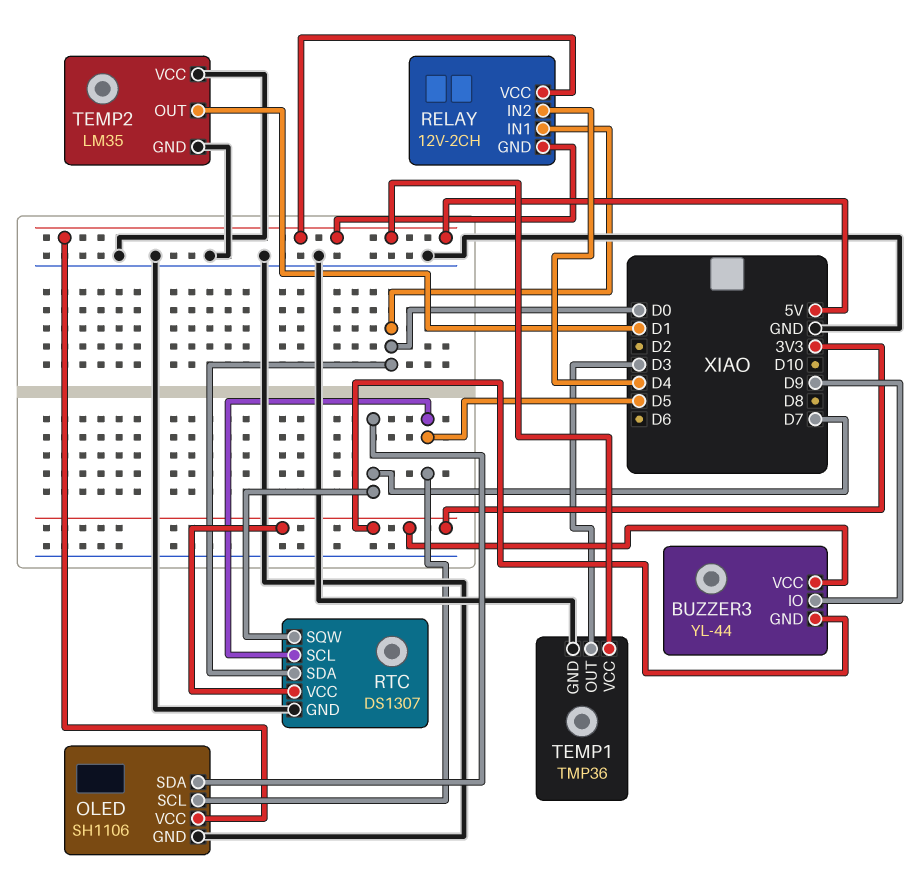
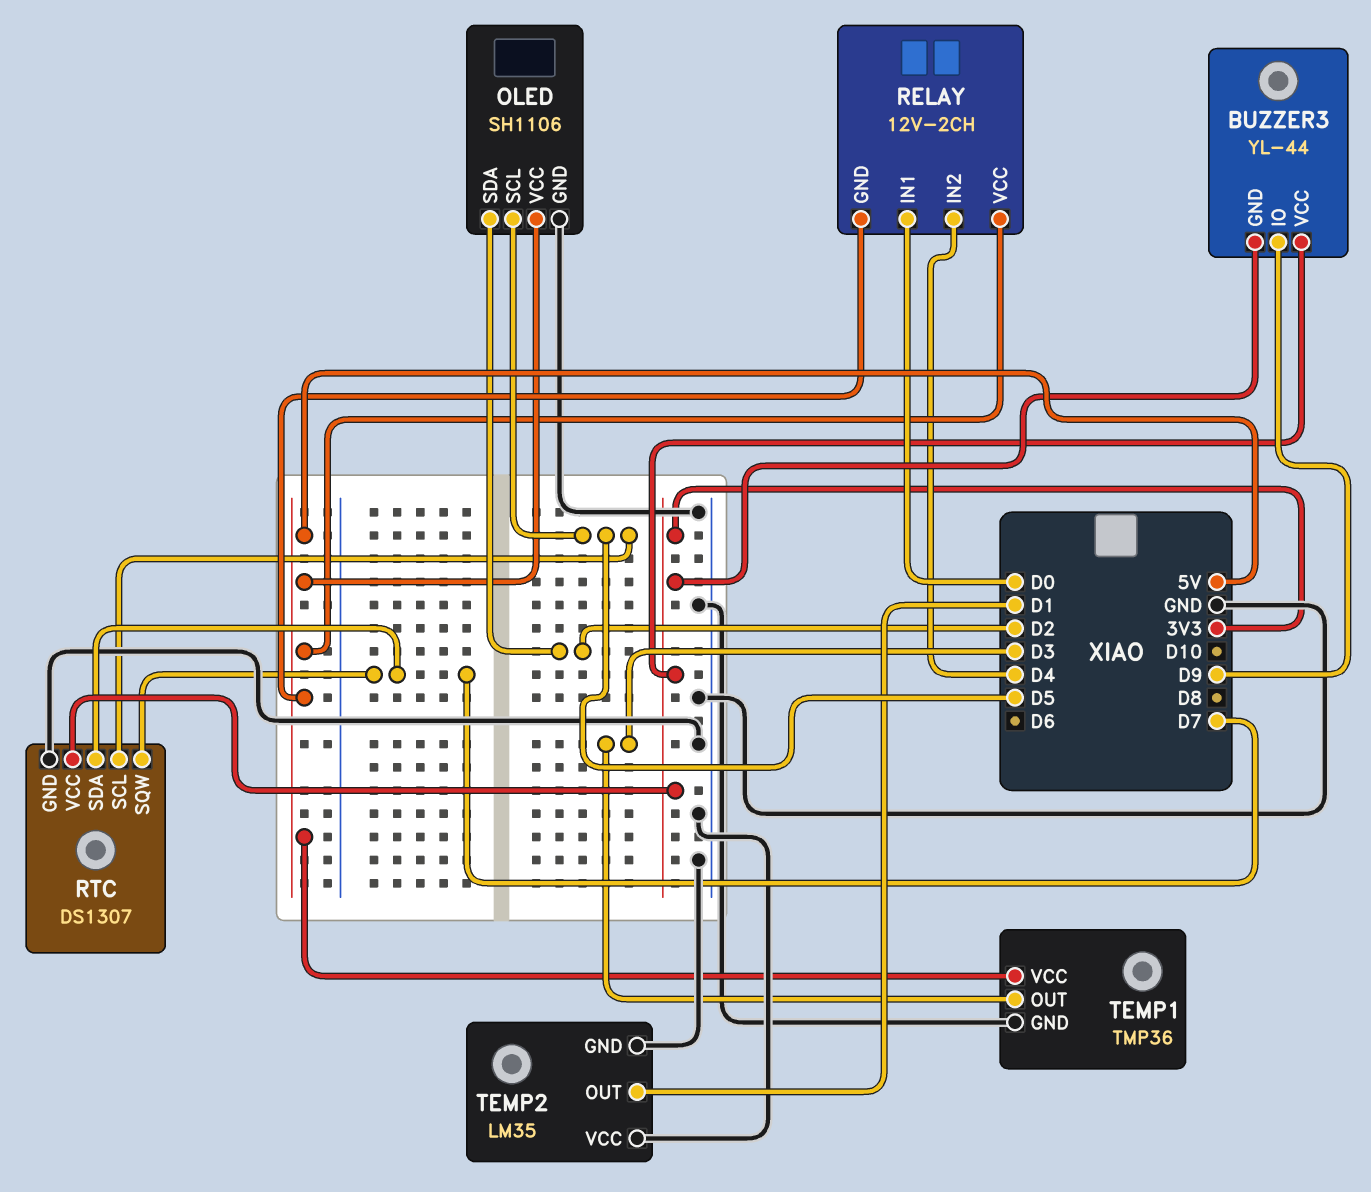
OLED pin SDA: D7 -> D2
RTC pin SDA: D0 -> D7

